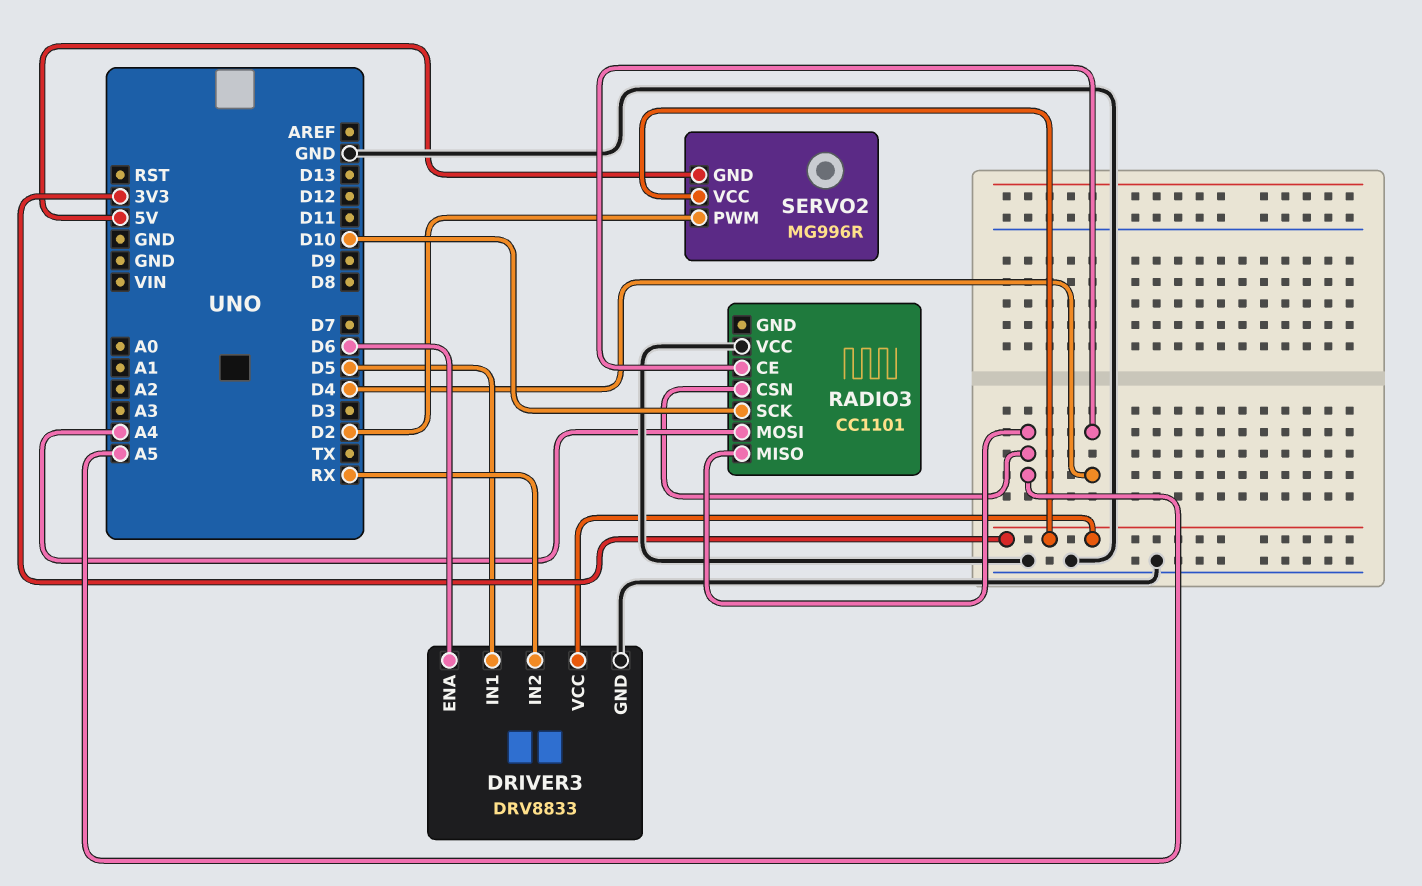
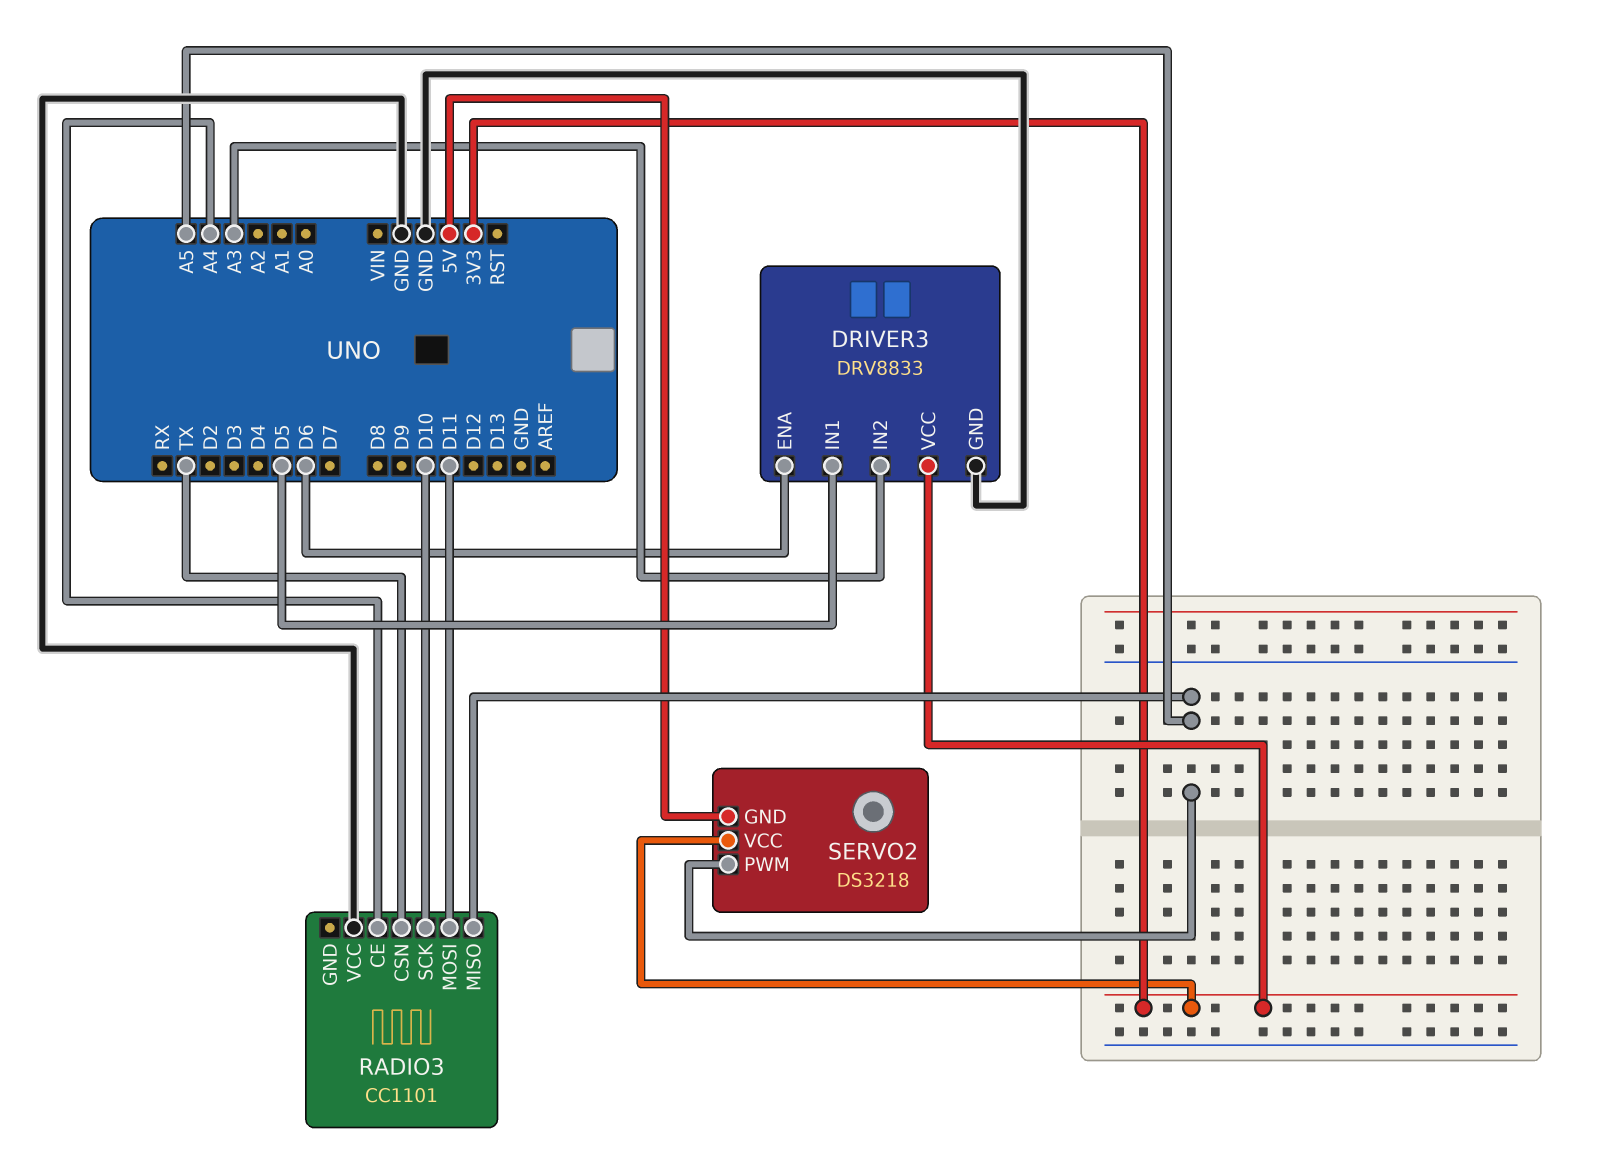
DRIVER3 pin IN2: RX -> A3
RADIO3 pin CE: D4 -> A4
RADIO3 pin CSN: A5 -> TX
RADIO3 pin MOSI: A4 -> D11
SERVO2: MG996R -> DS3218
SERVO2 pin PWM: D2 -> A5

